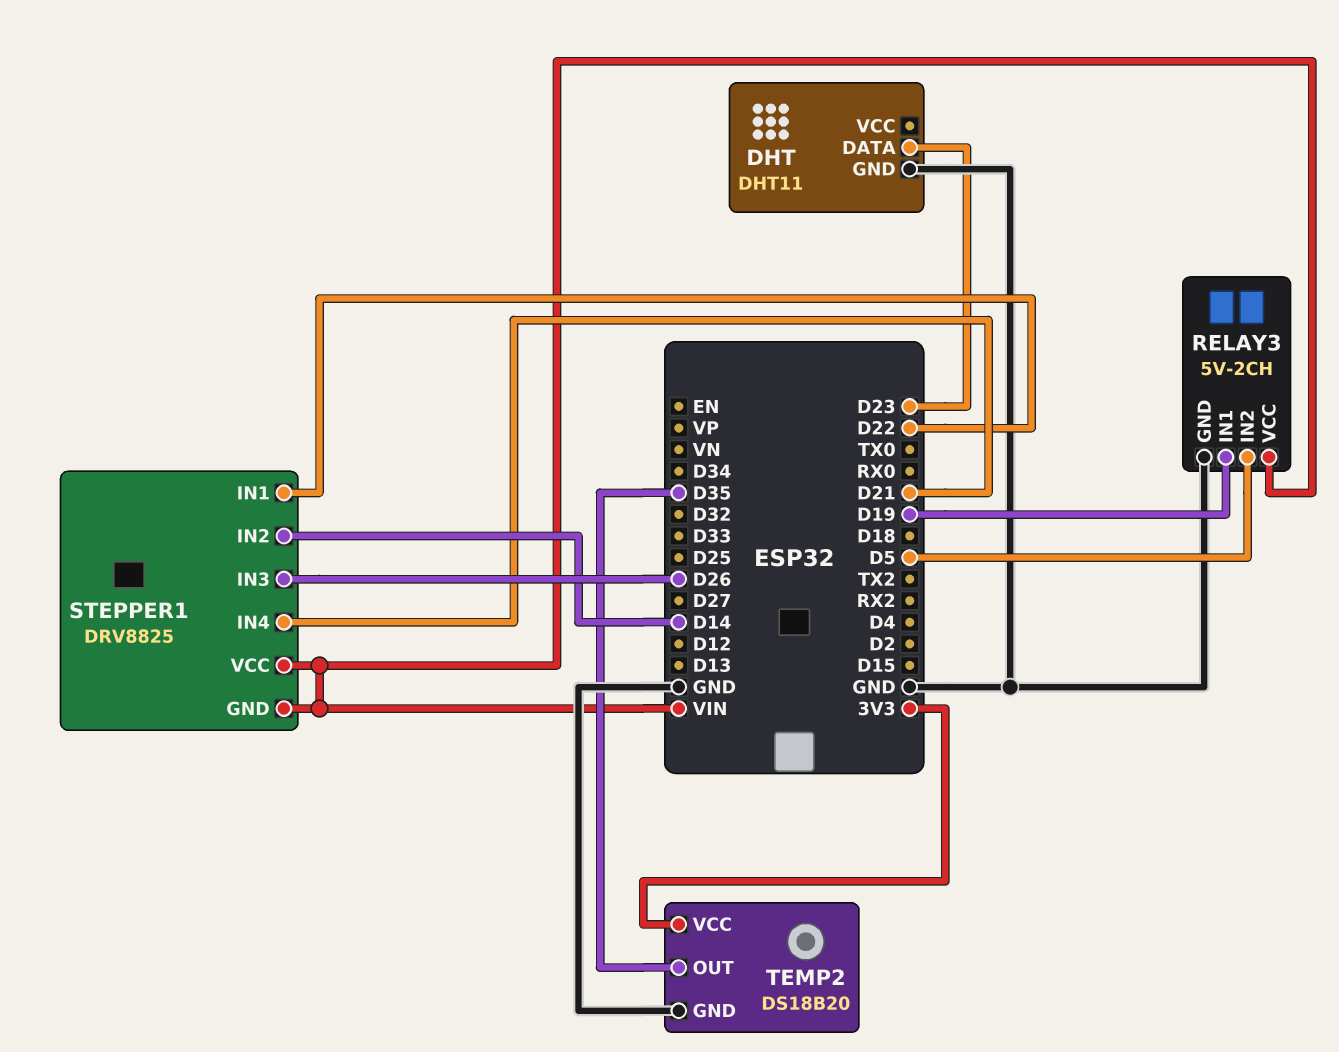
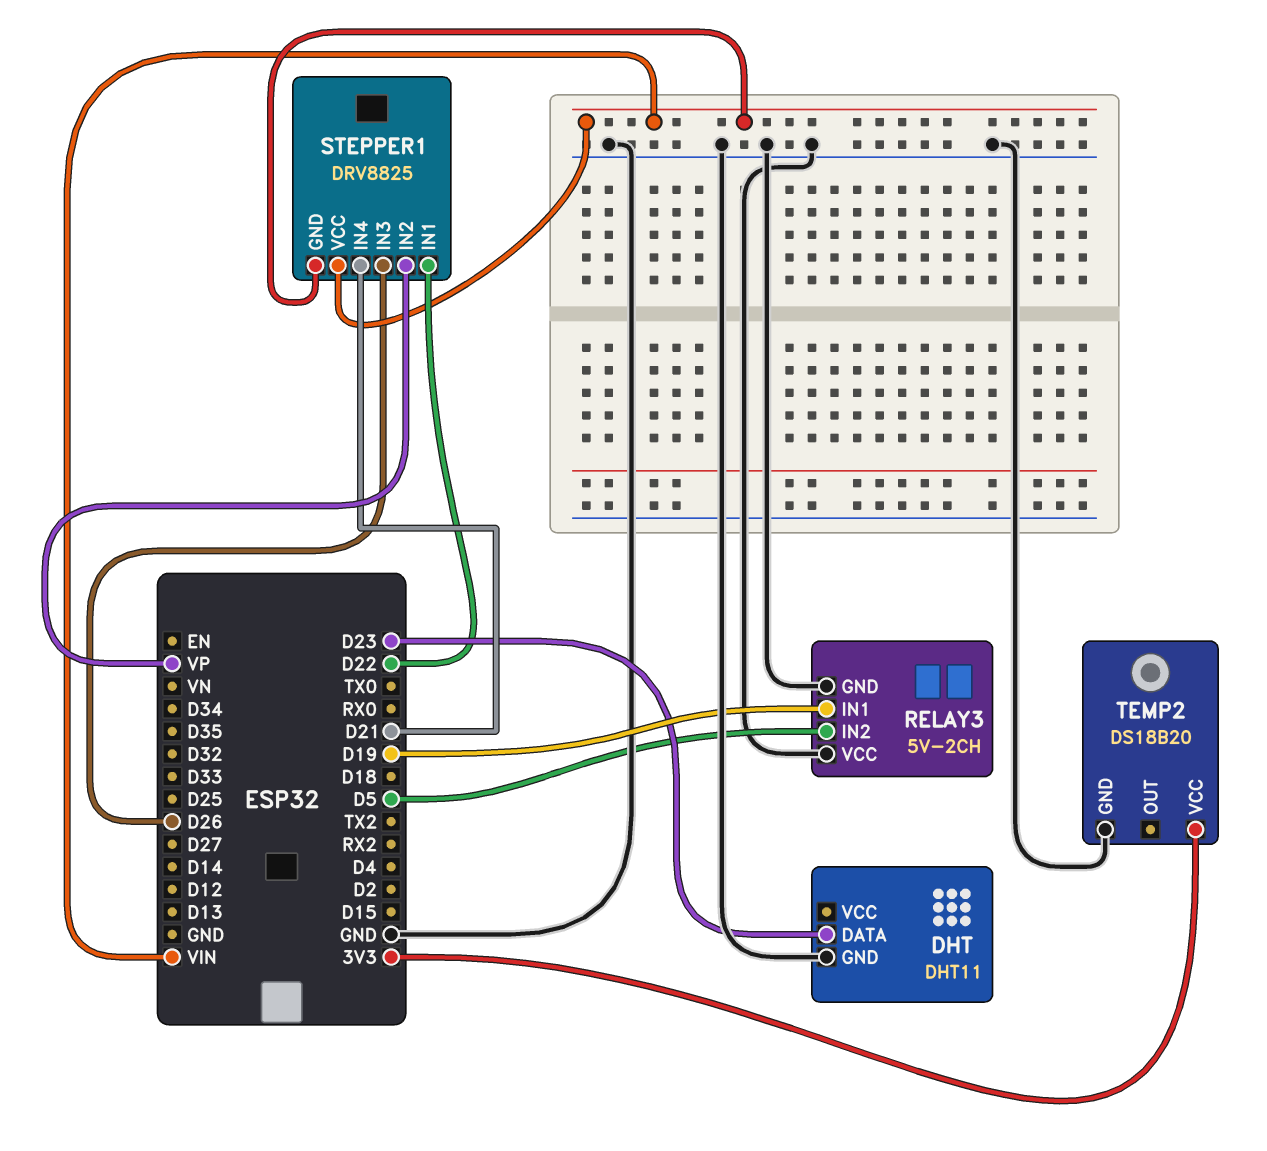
RELAY3 pin VCC: VIN -> GND
STEPPER1 pin IN2: D14 -> VP
TEMP2 pin OUT: D35 -> none

